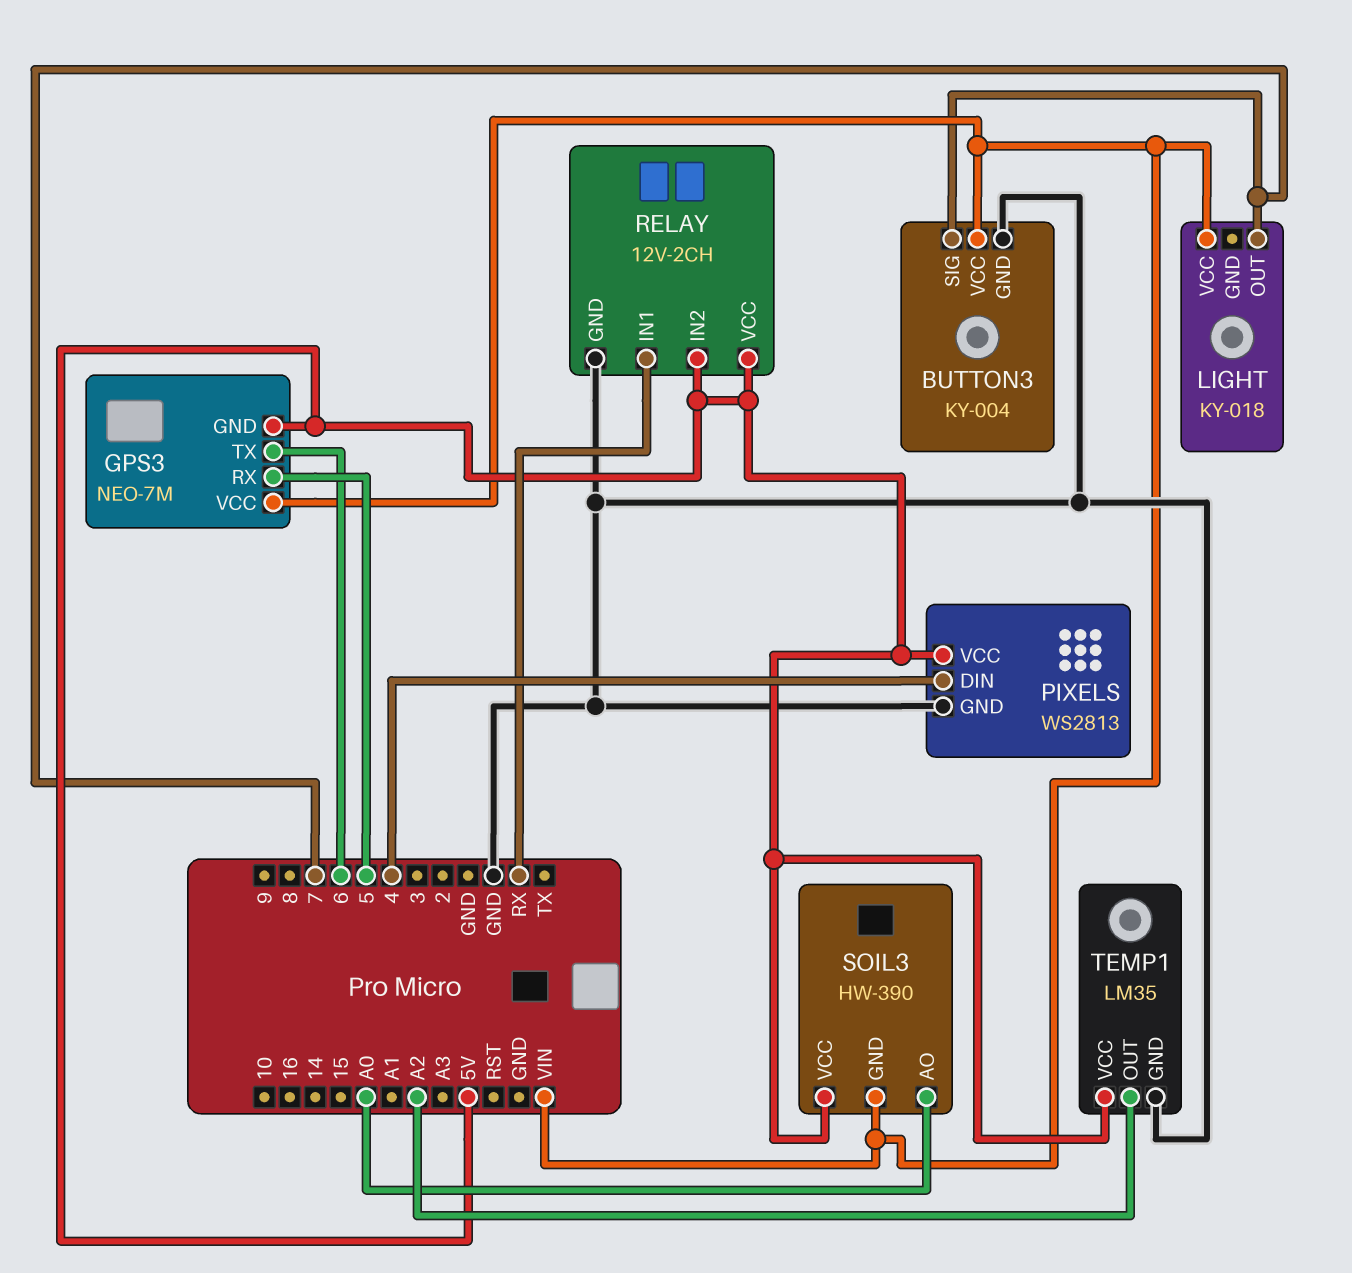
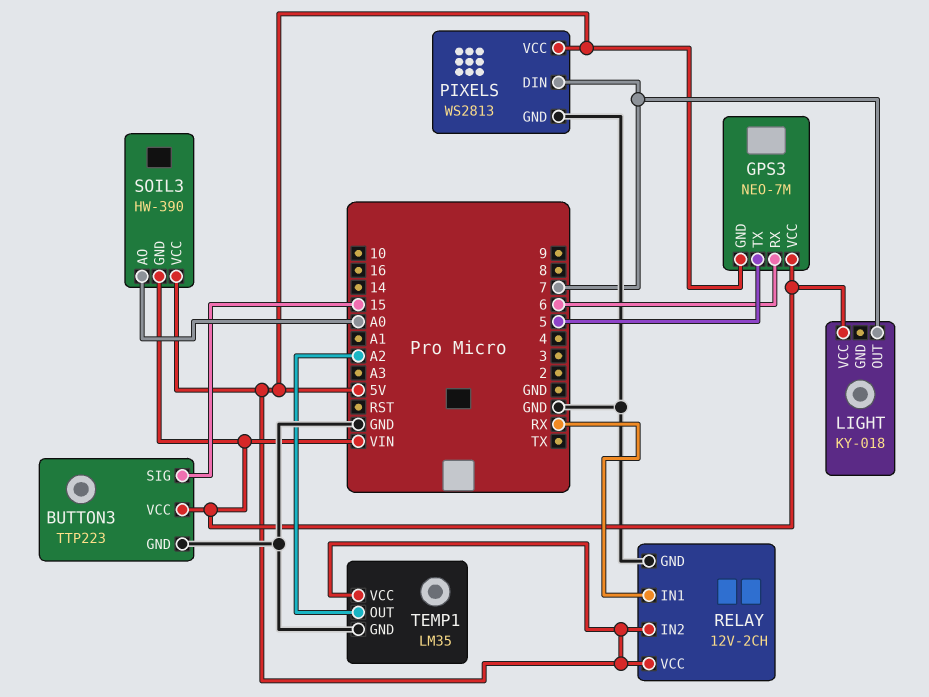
BUTTON3: KY-004 -> TTP223
BUTTON3 pin SIG: 7 -> 15
GPS3 pin RX: 5 -> 6
GPS3 pin TX: 6 -> 5
PIXELS pin DIN: 4 -> 7

